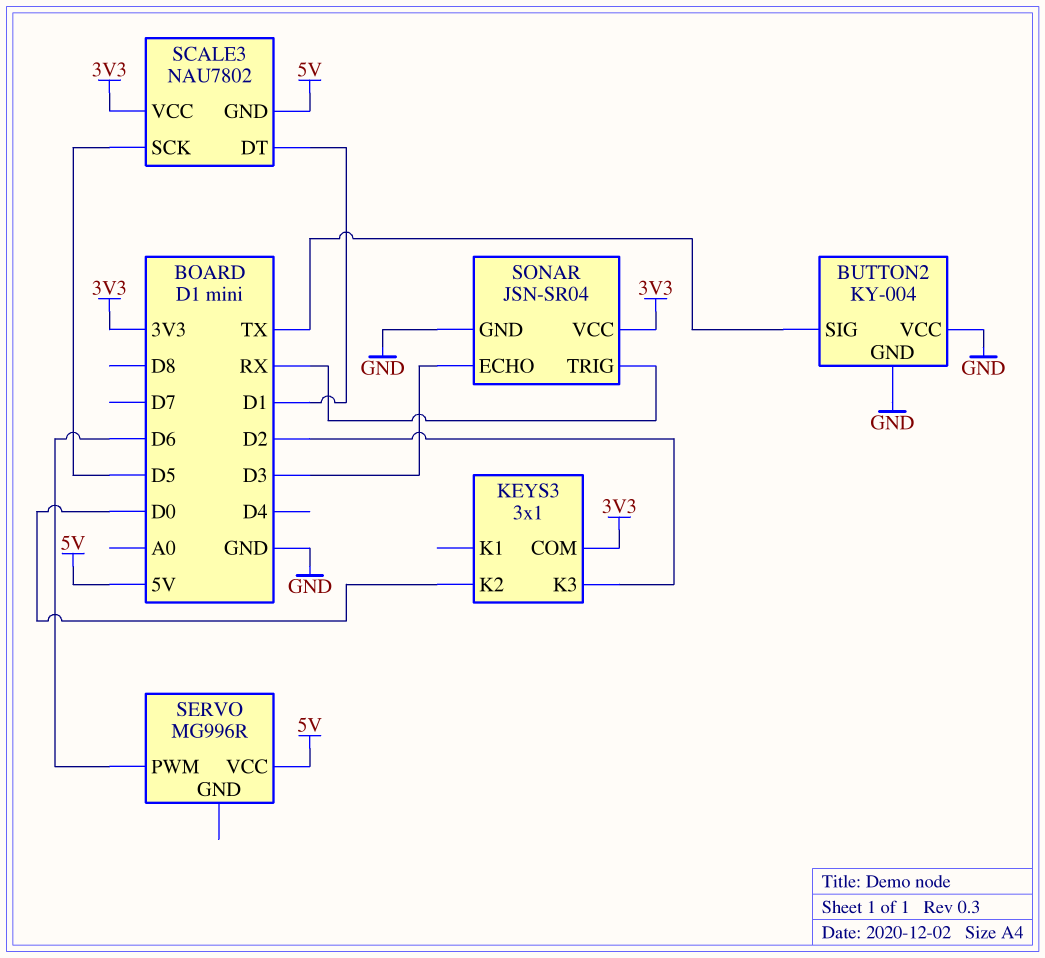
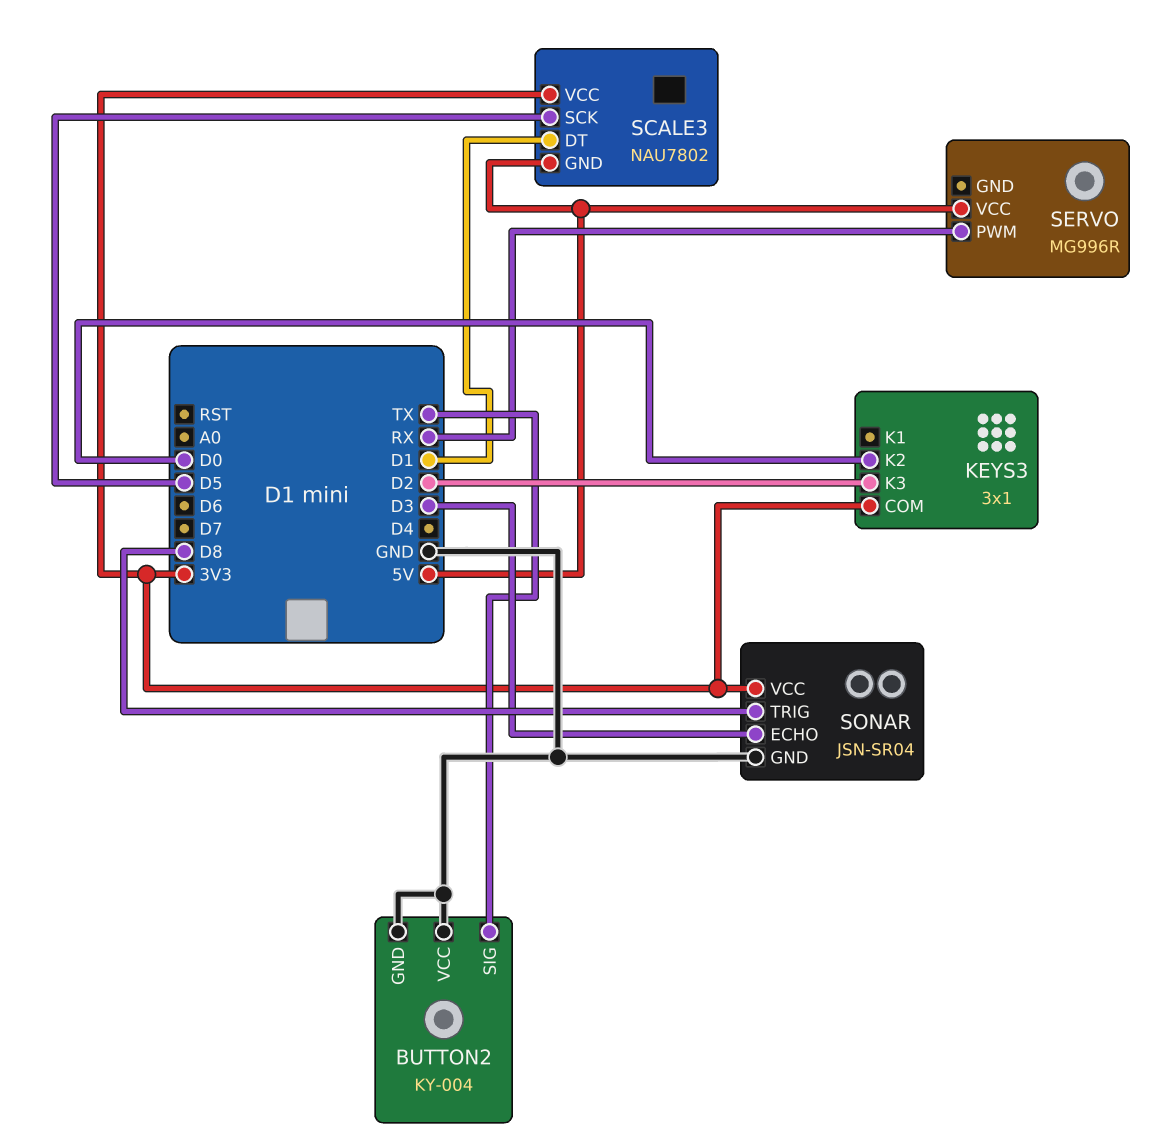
SERVO pin PWM: D6 -> RX
SONAR pin TRIG: RX -> D8

